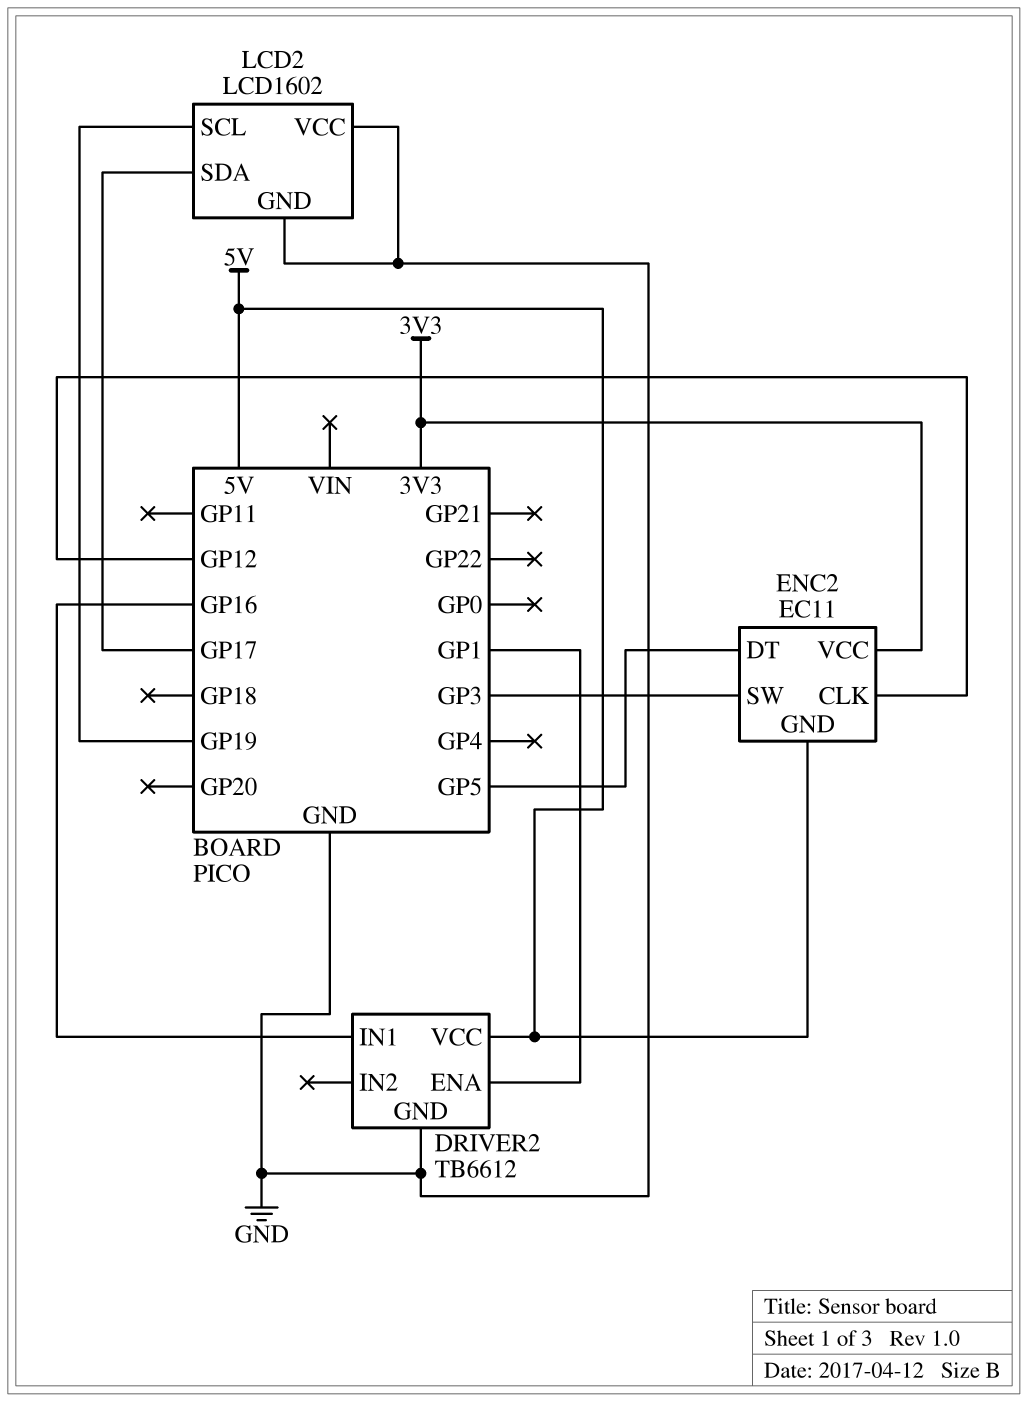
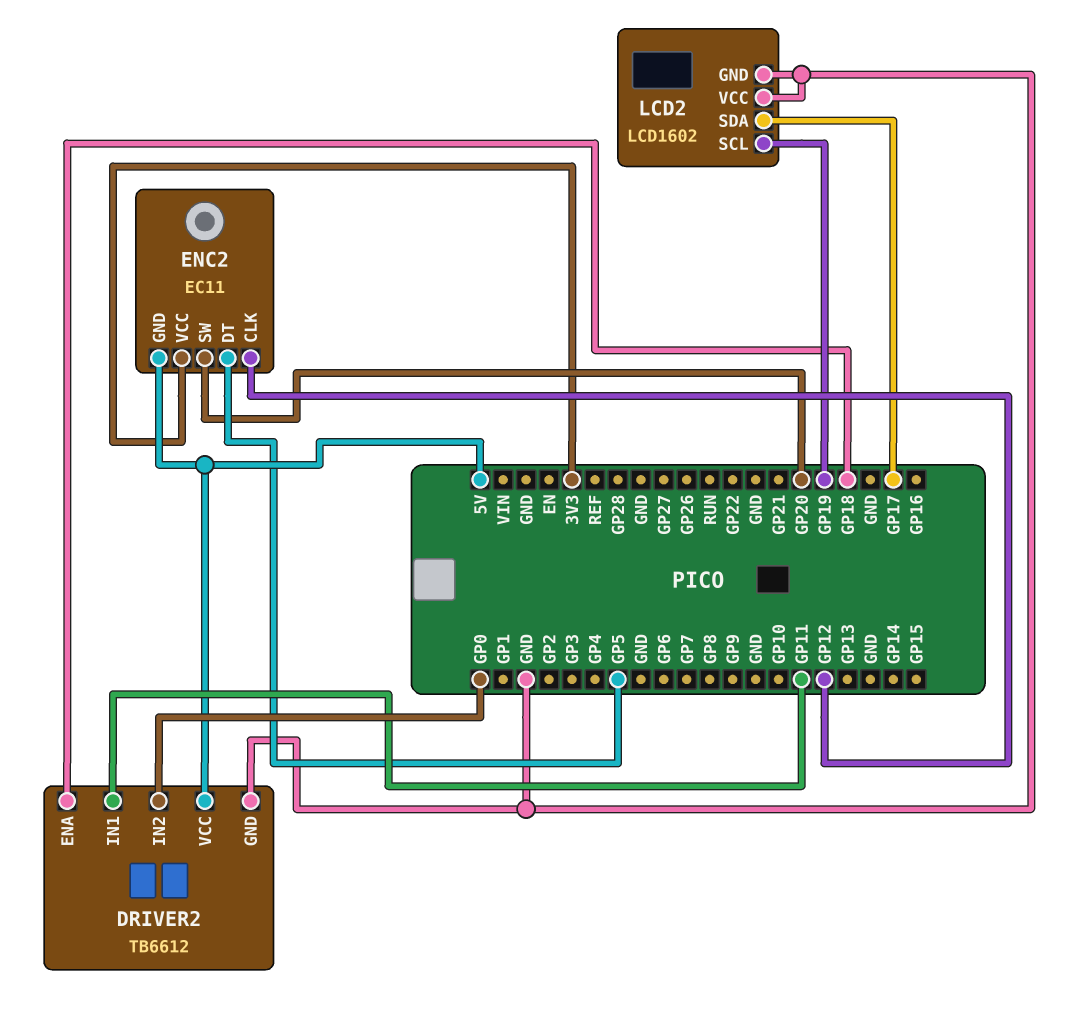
DRIVER2 pin ENA: GP1 -> GP18
DRIVER2 pin IN1: GP16 -> GP11
DRIVER2 pin IN2: none -> GP0
ENC2 pin SW: GP3 -> GP20

